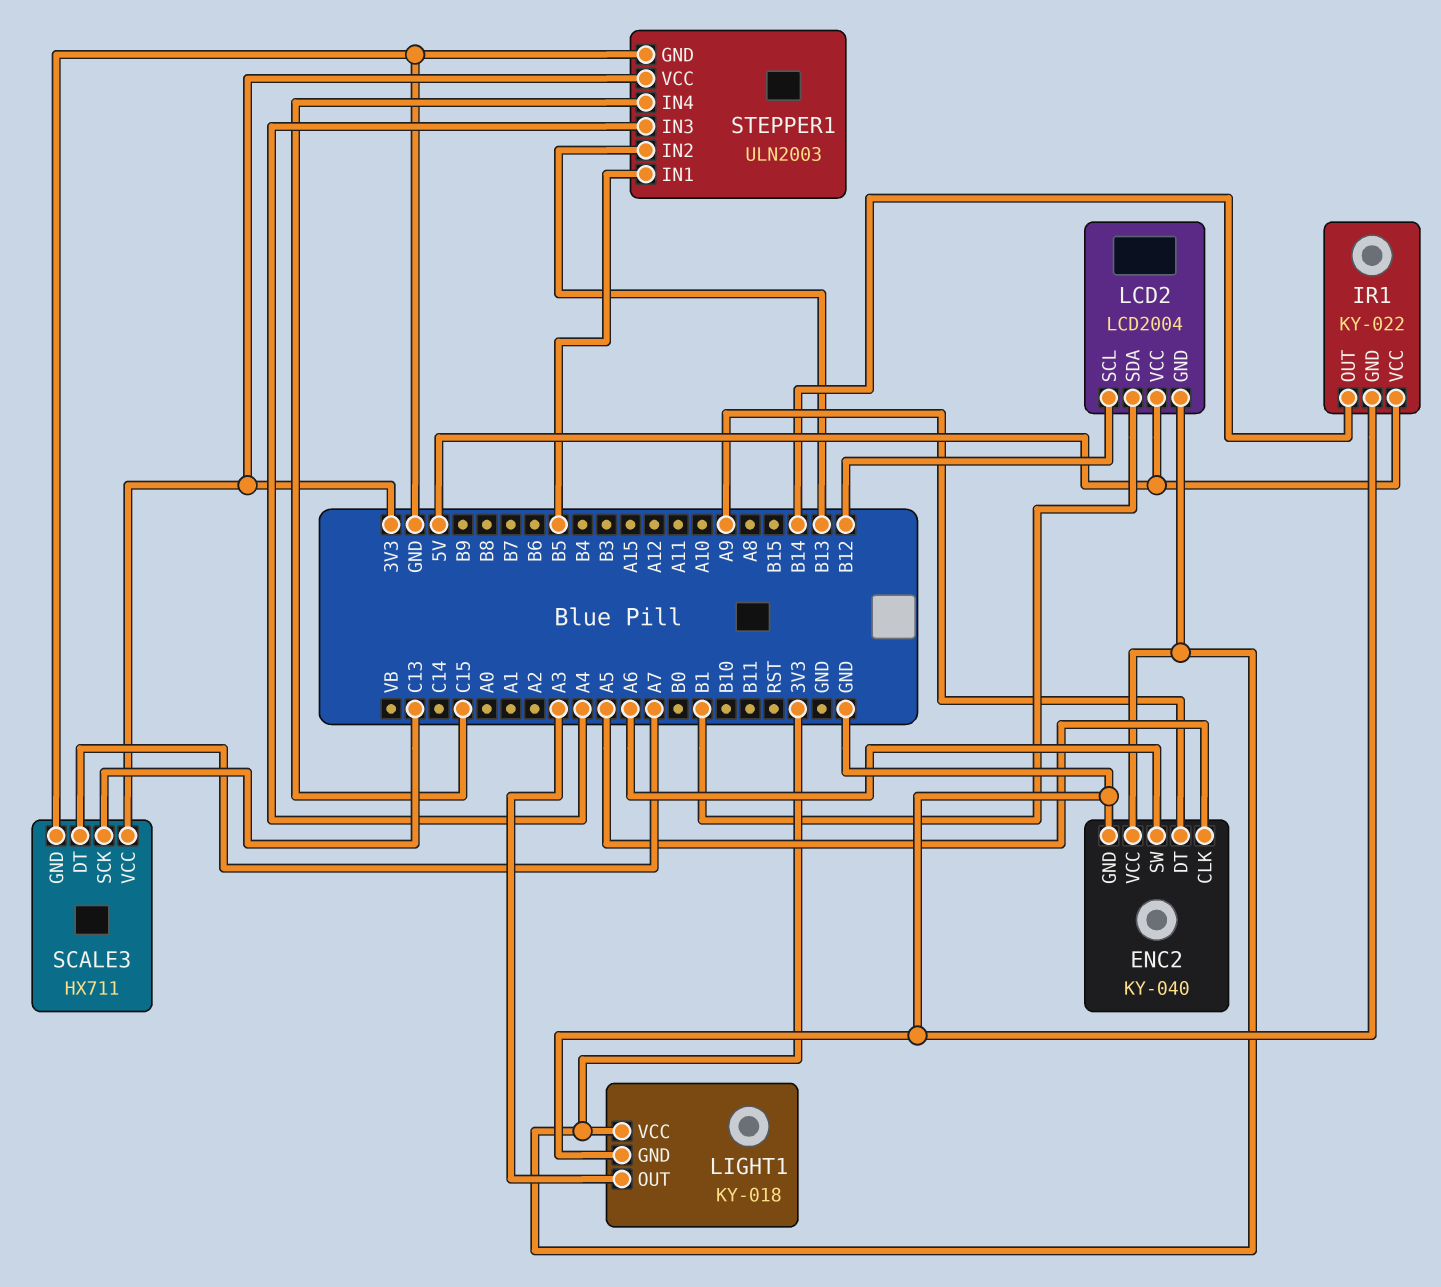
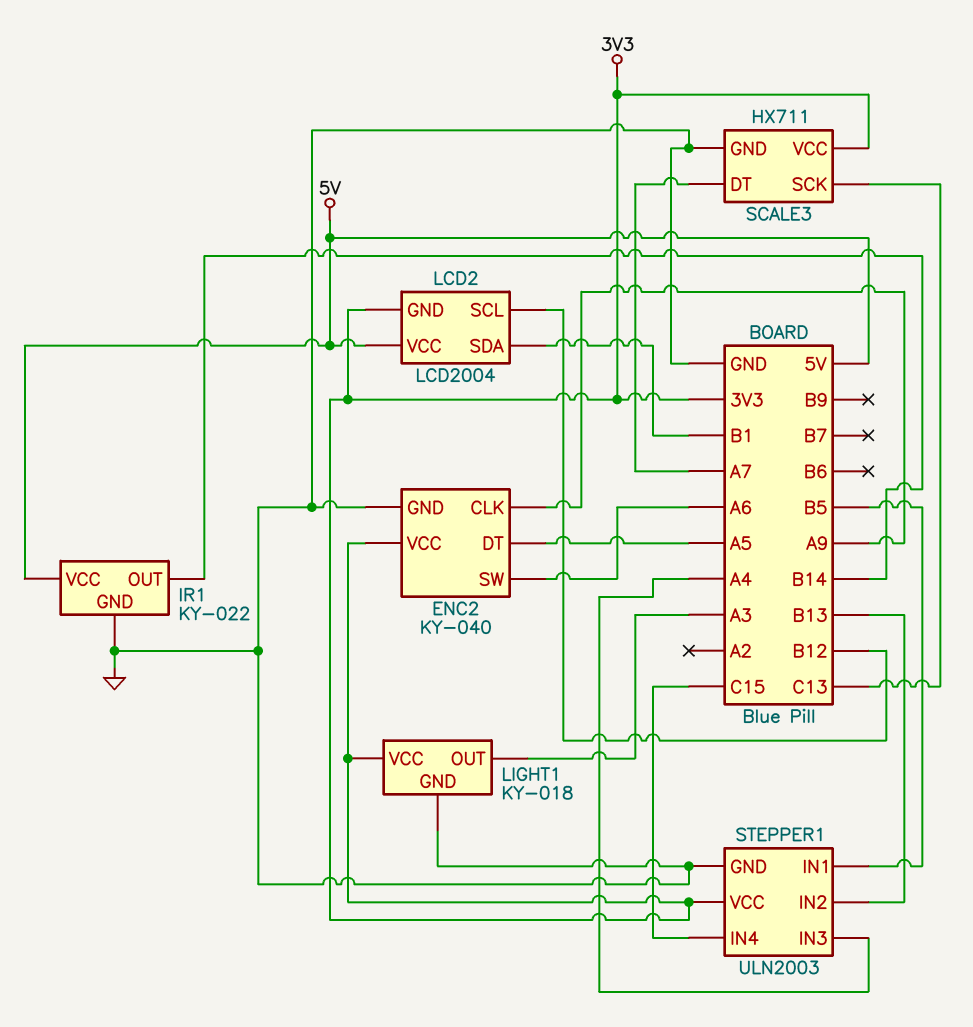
ENC2 pin CLK: A5 -> A9
ENC2 pin DT: A9 -> A5

